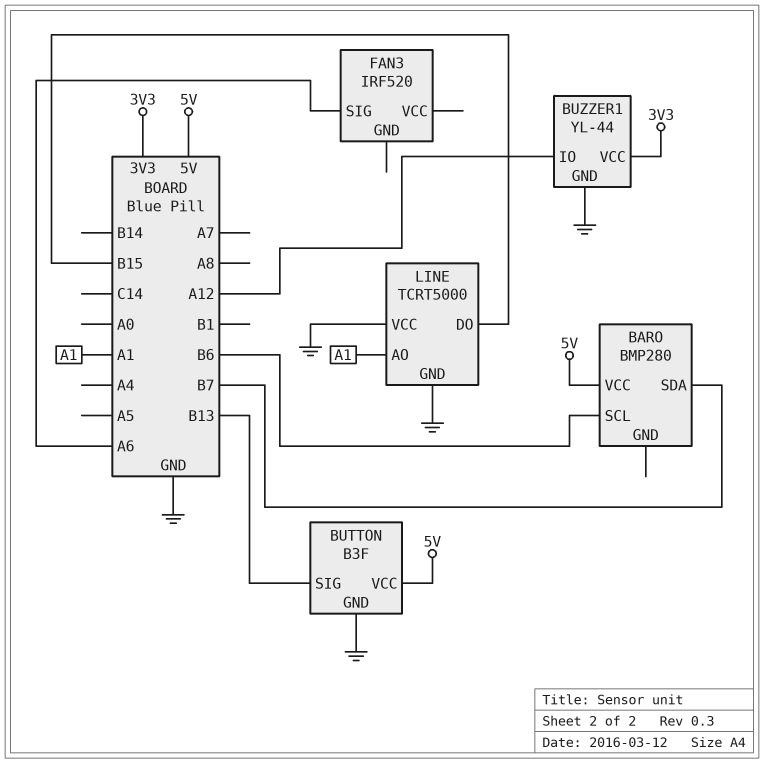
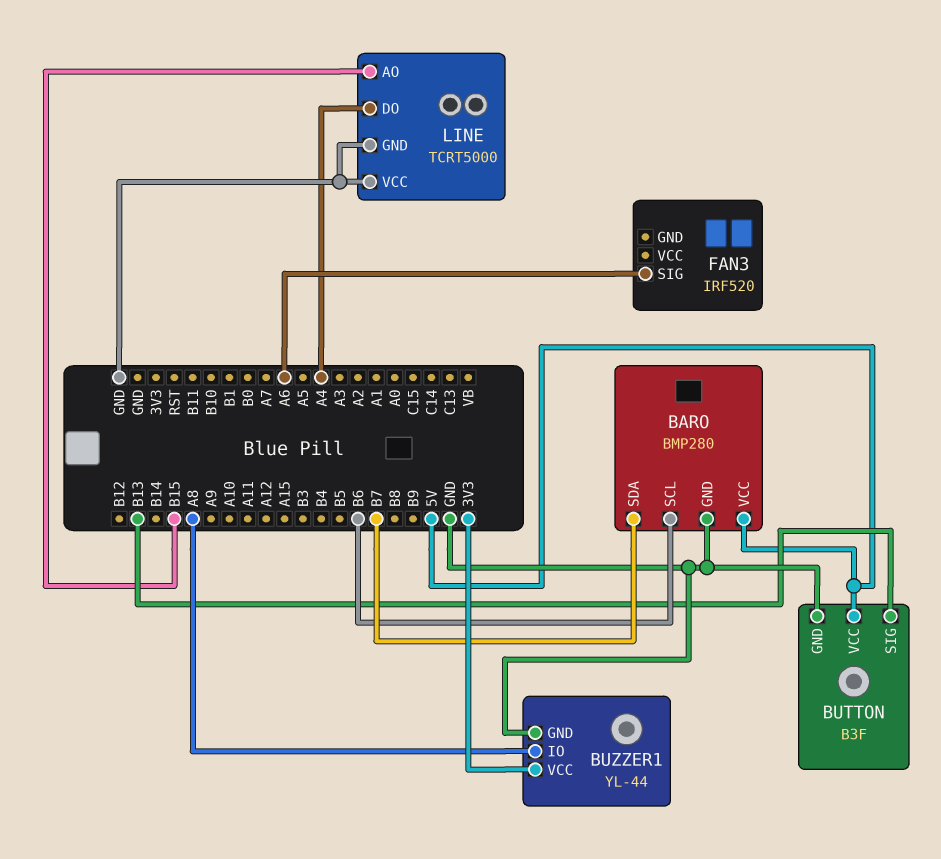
BARO pin GND: none -> GND
BUZZER1 pin IO: A12 -> A8
LINE pin AO: A1 -> B15
LINE pin DO: B15 -> A4

